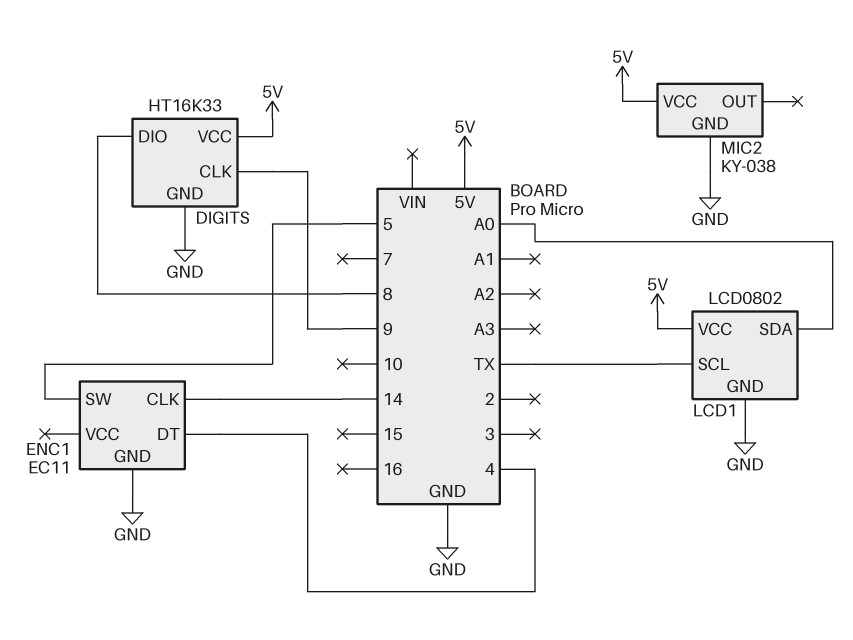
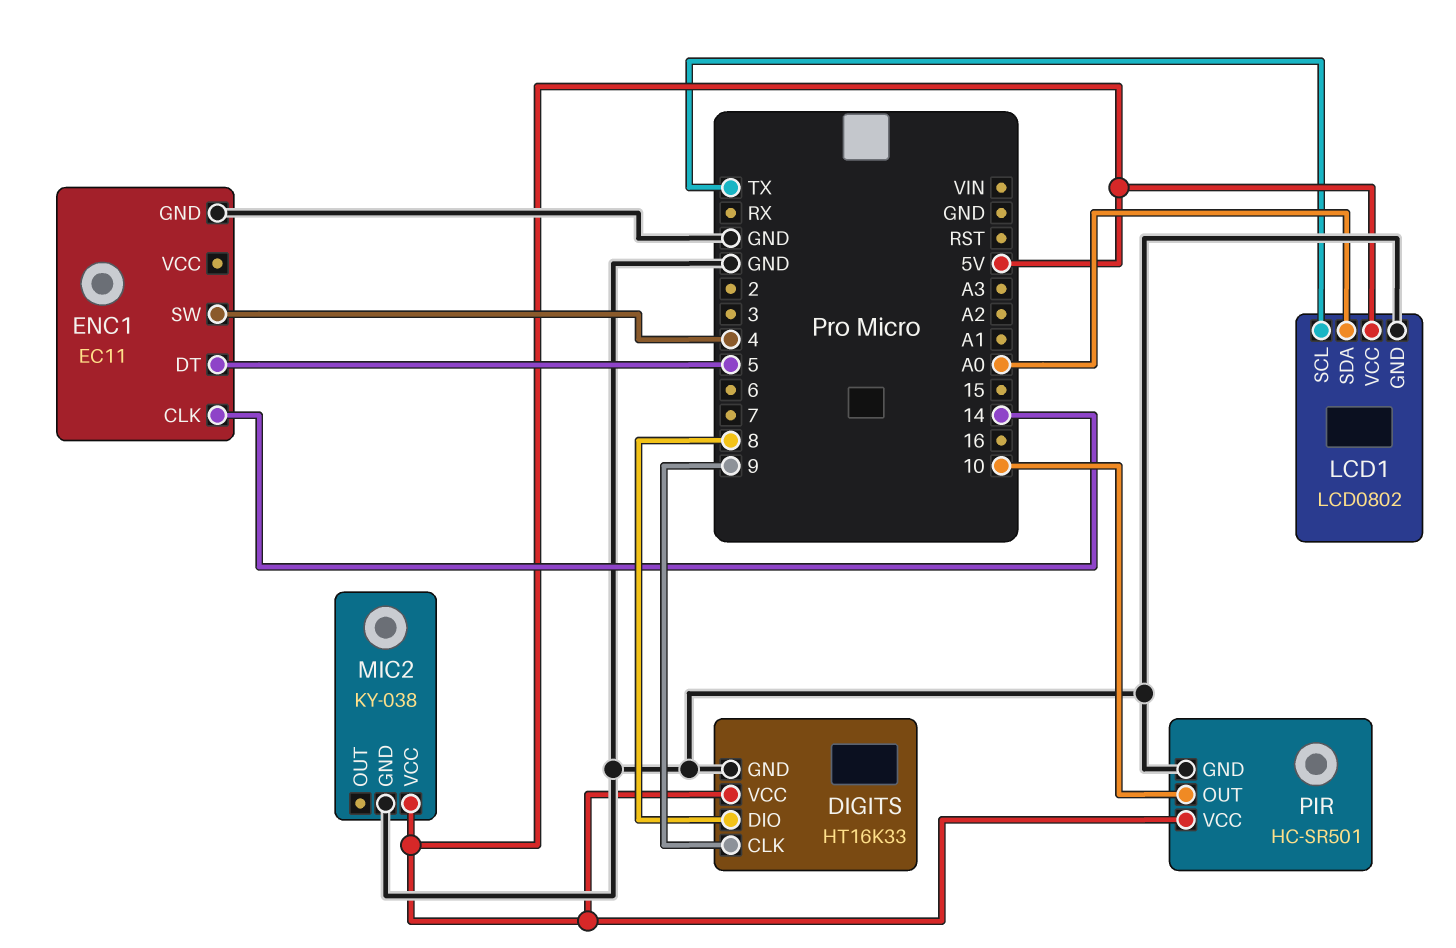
ENC1 pin DT: 4 -> 5
ENC1 pin SW: 5 -> 4
PIR: none -> HC-SR501
PIR pin GND: none -> GND
PIR pin OUT: none -> 10
PIR pin VCC: none -> 5V

